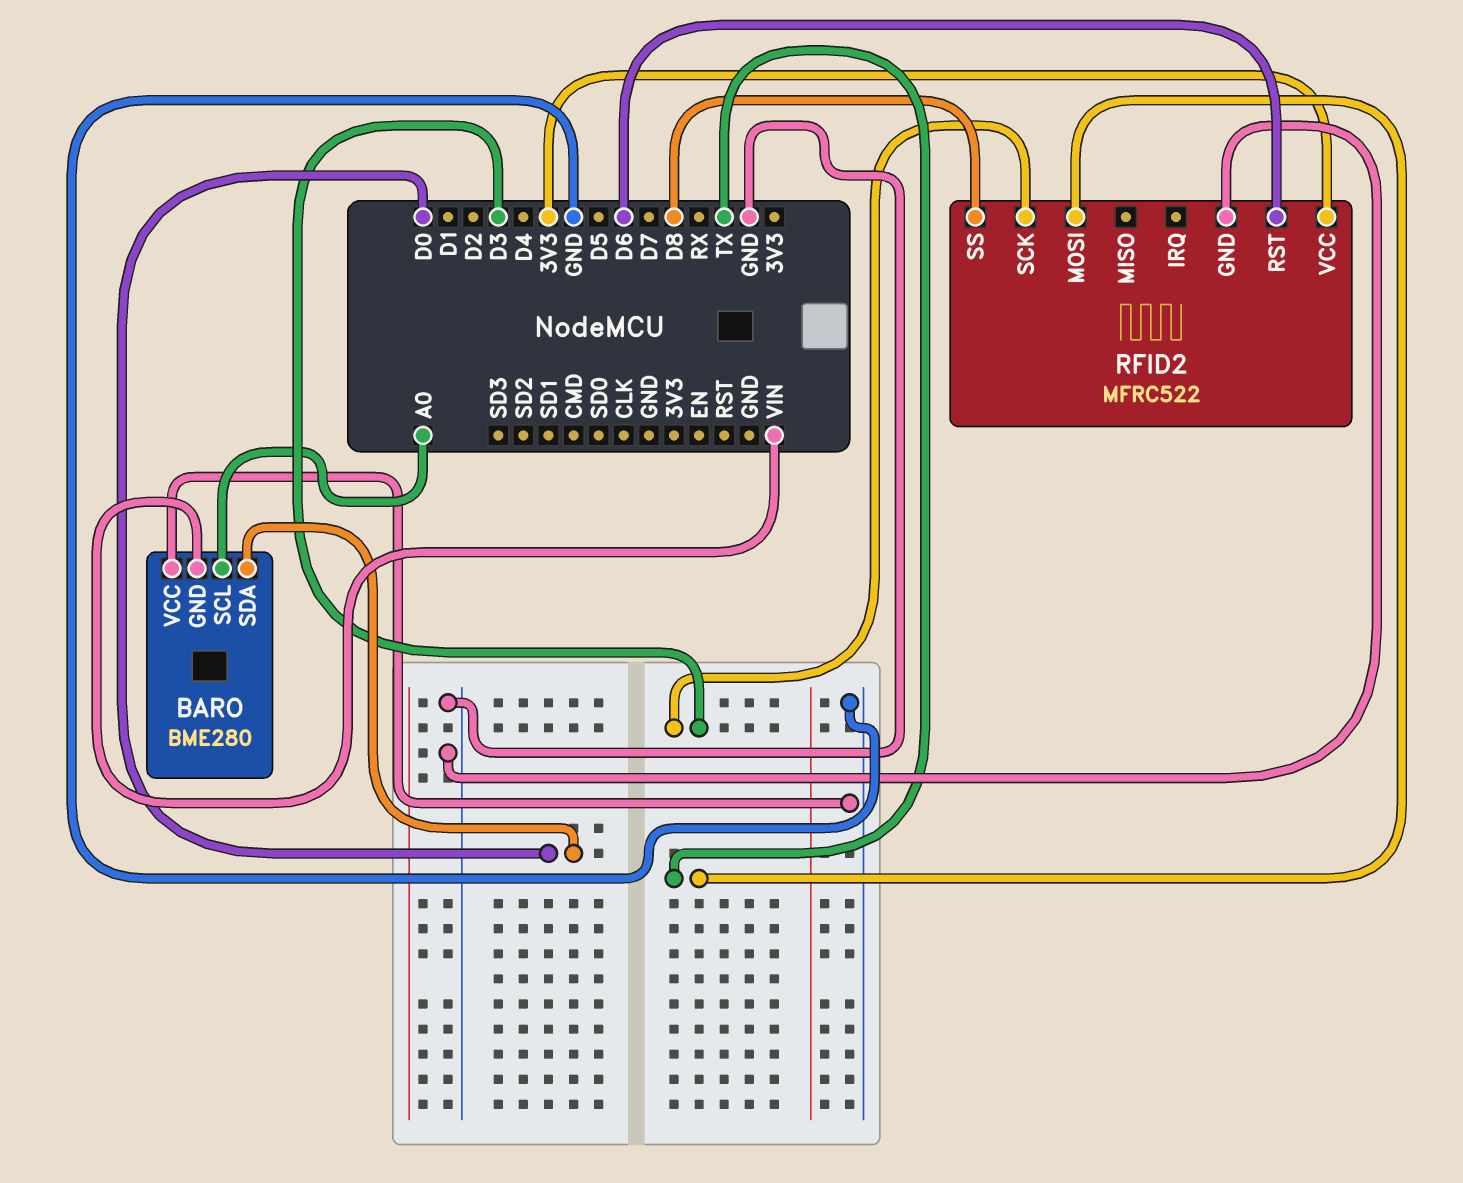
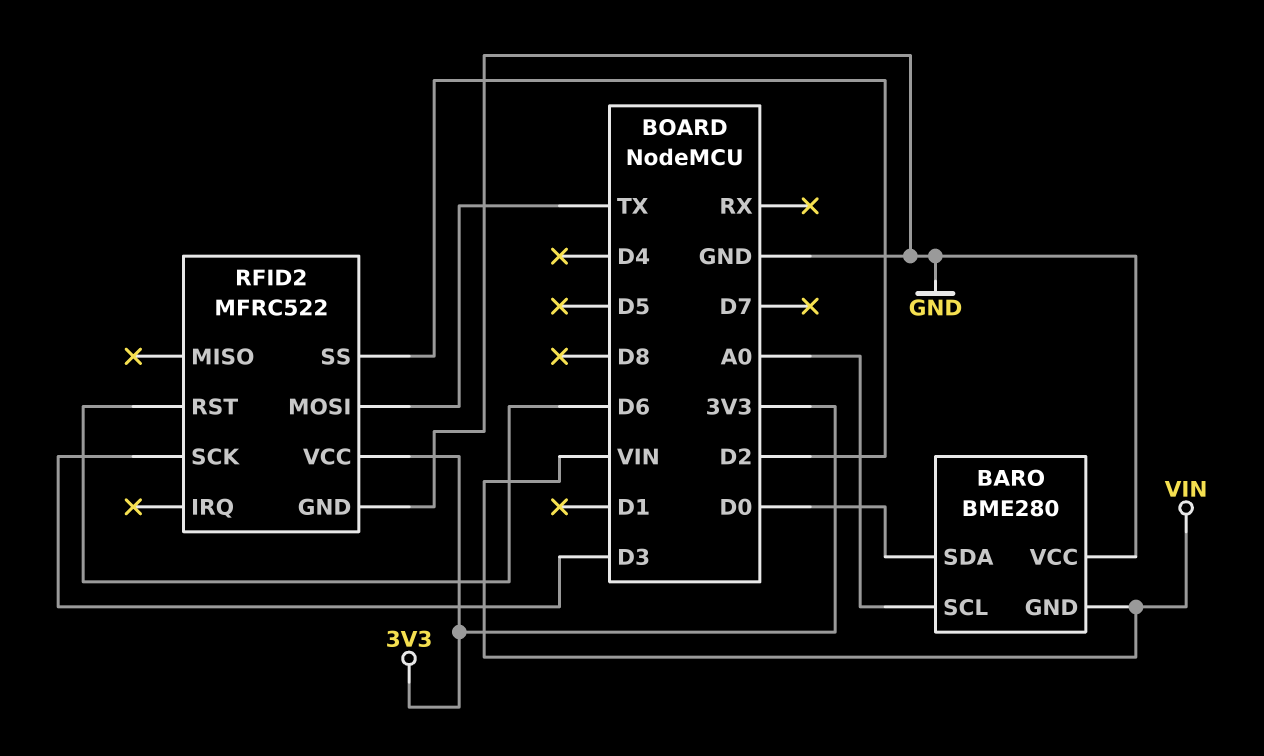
RFID2 pin SS: D8 -> D2

